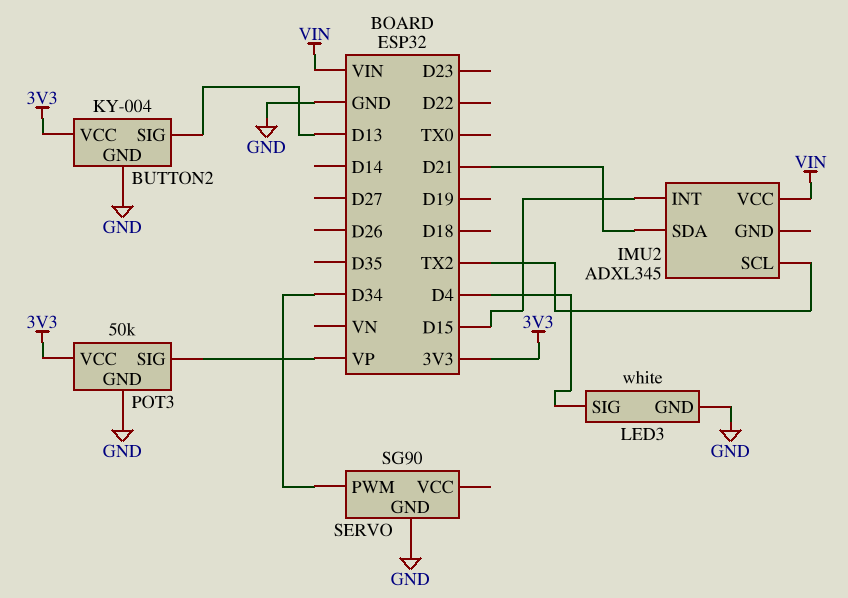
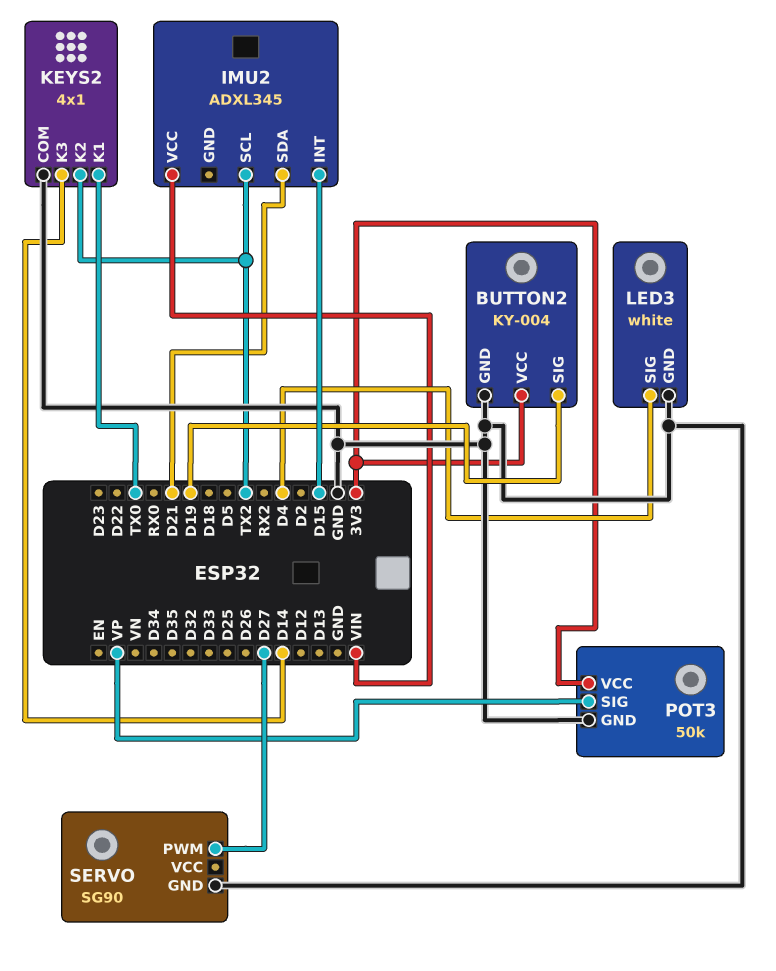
BUTTON2 pin SIG: D13 -> D19
KEYS2: none -> 4x1
KEYS2 pin COM: none -> GND
KEYS2 pin K1: none -> TX0
KEYS2 pin K2: none -> TX2
KEYS2 pin K3: none -> D14
SERVO pin PWM: D34 -> D27

